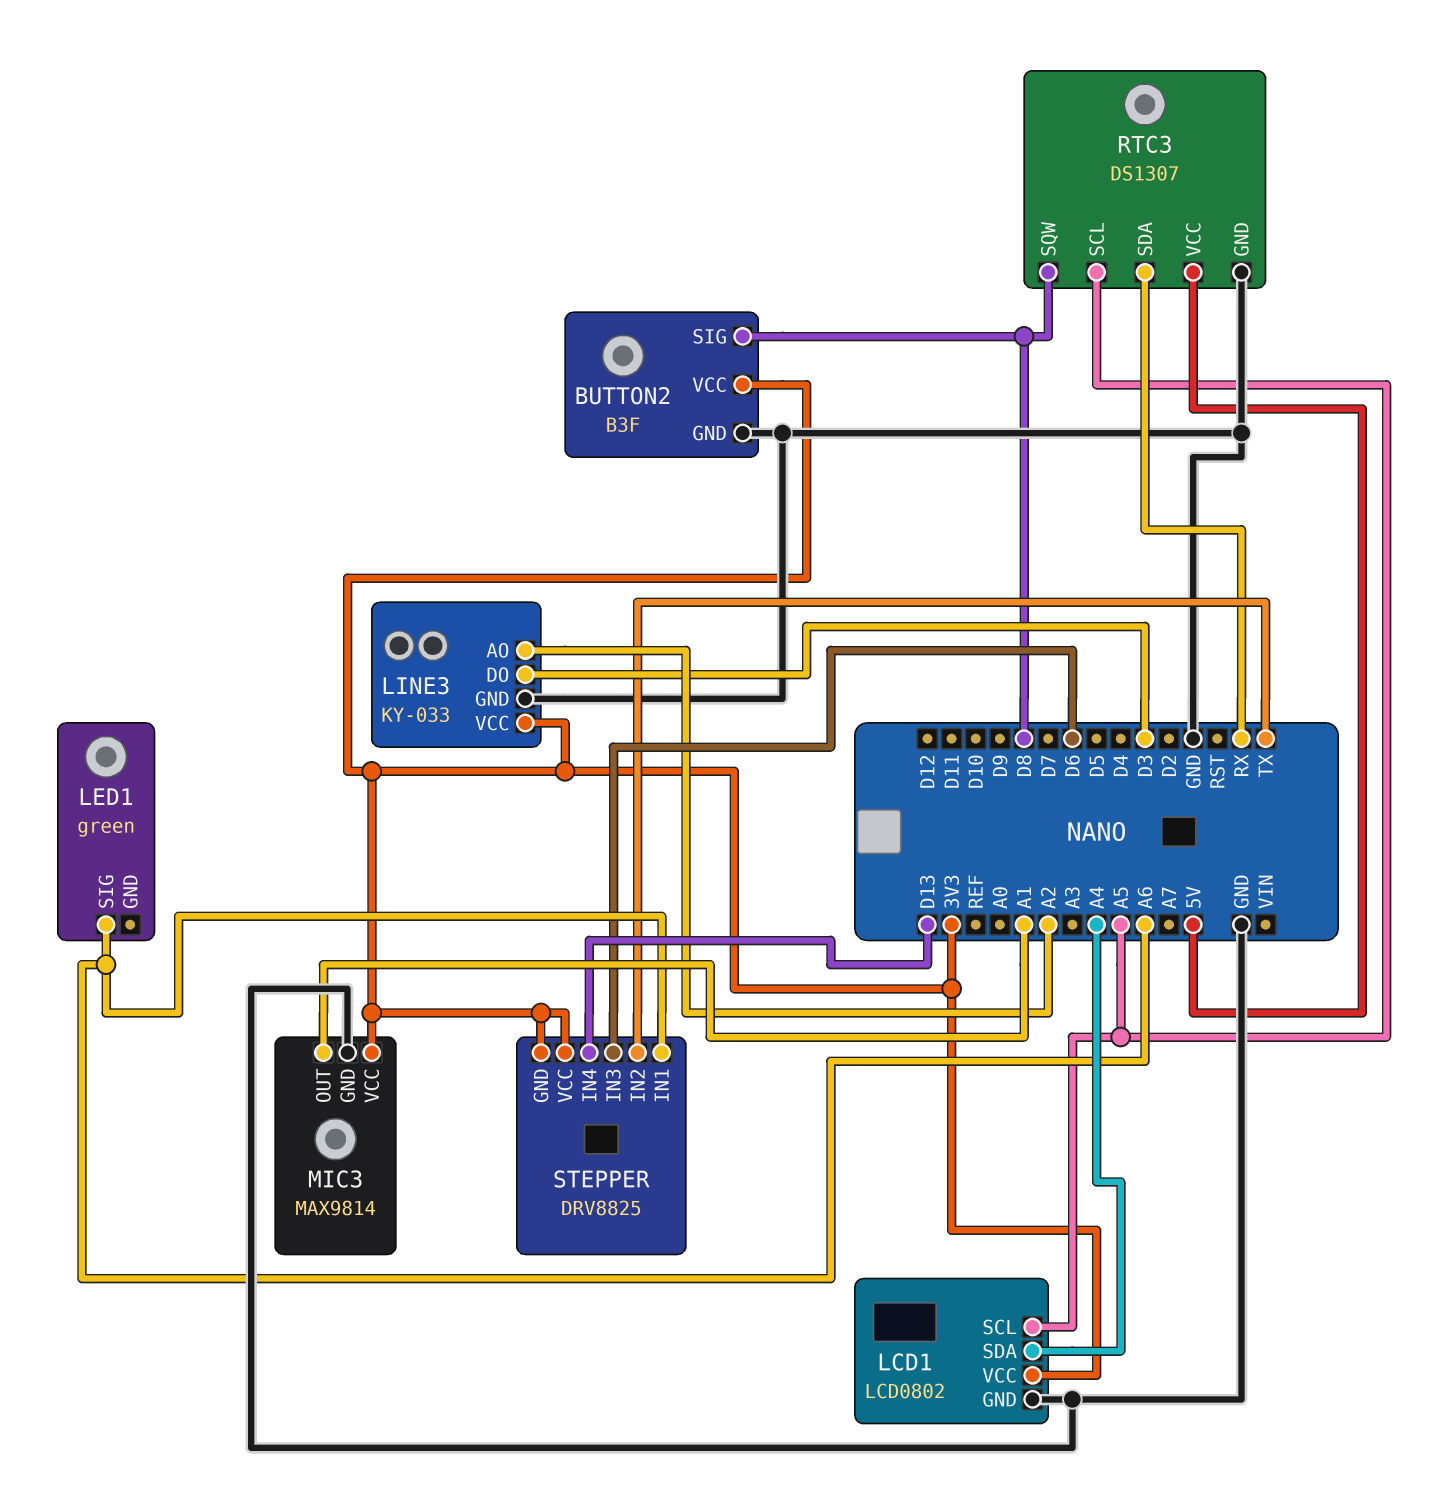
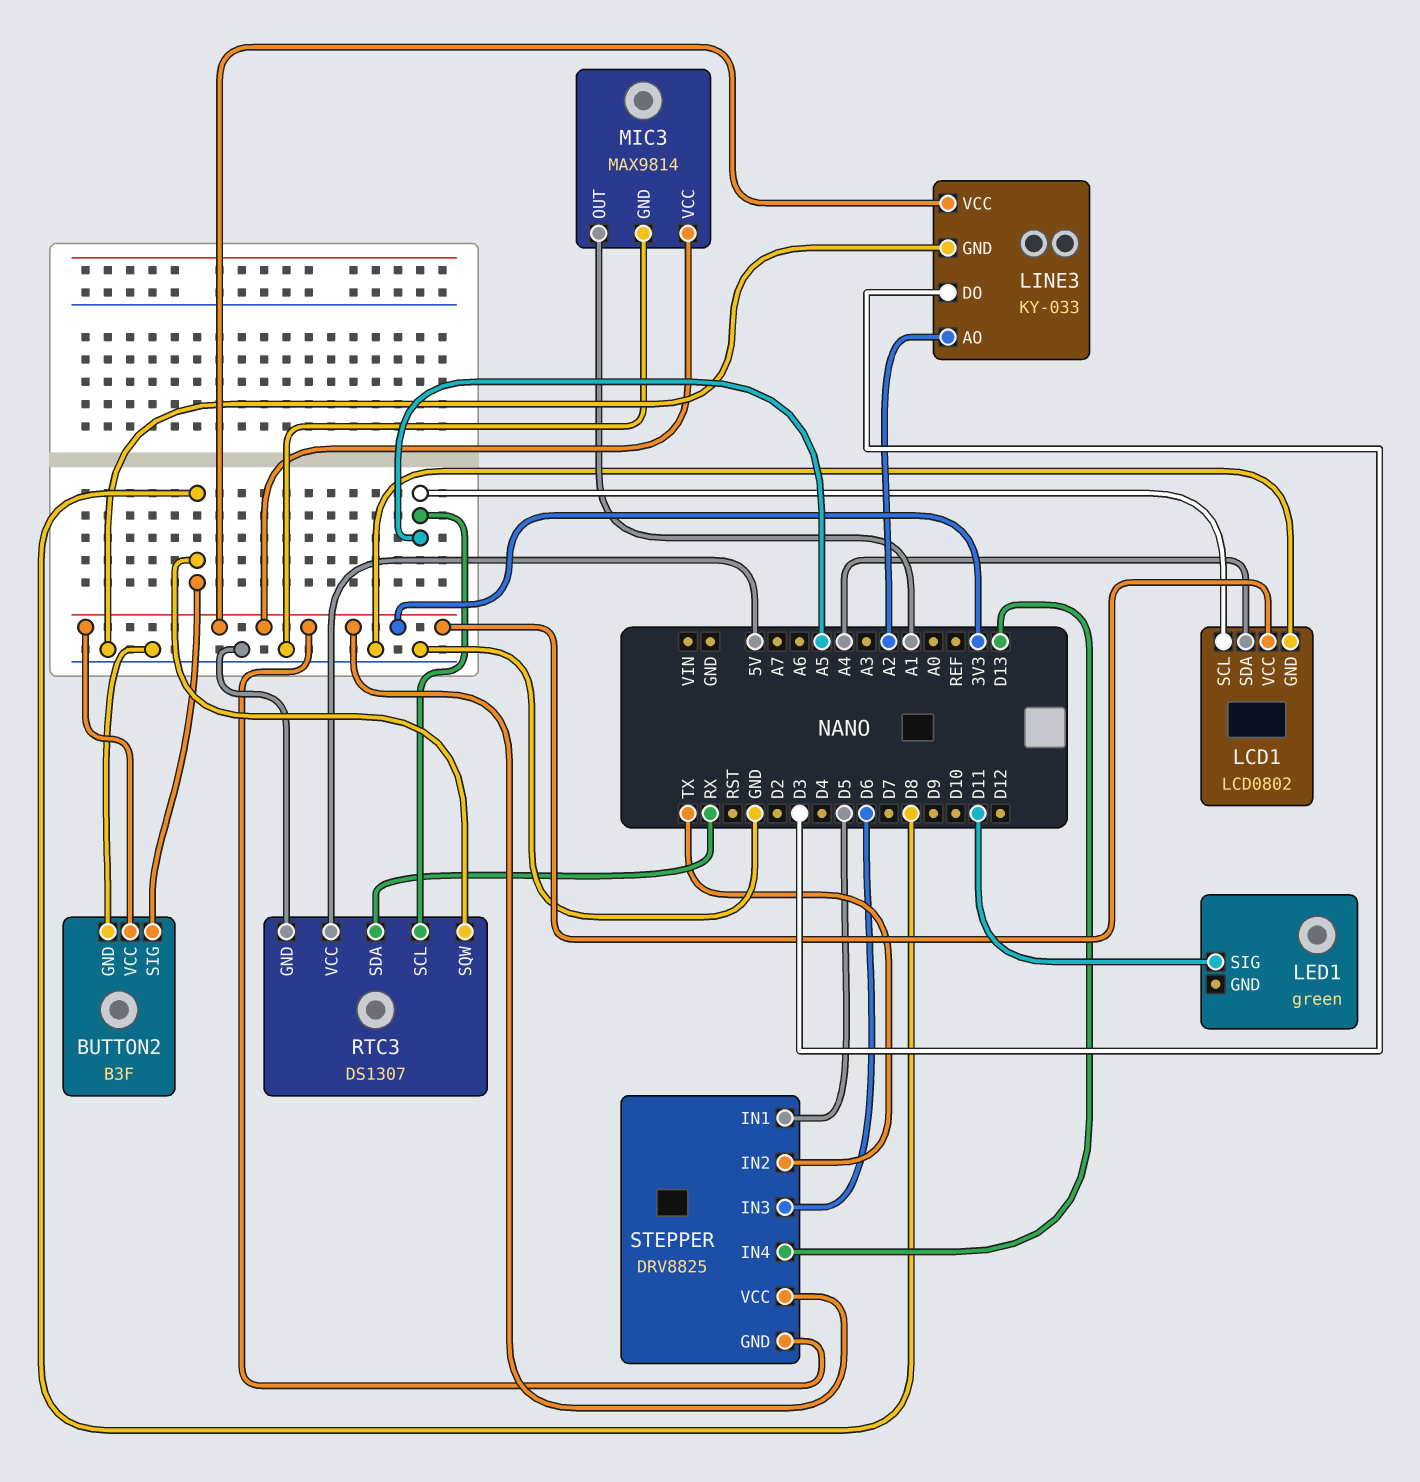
LED1 pin SIG: A6 -> D11
STEPPER pin IN1: A6 -> D5

